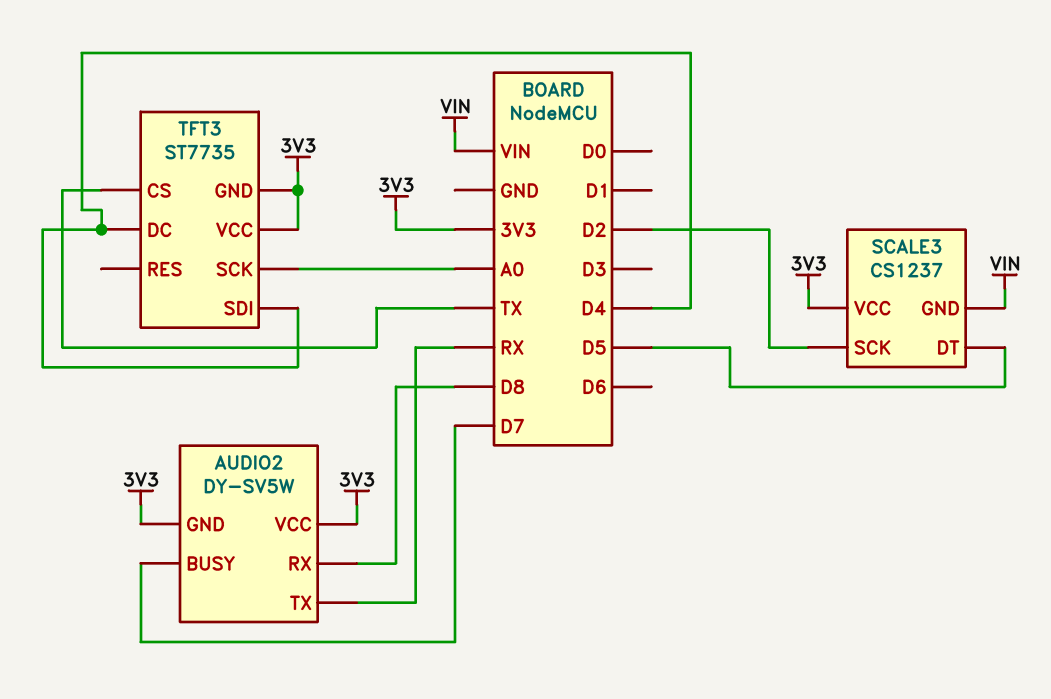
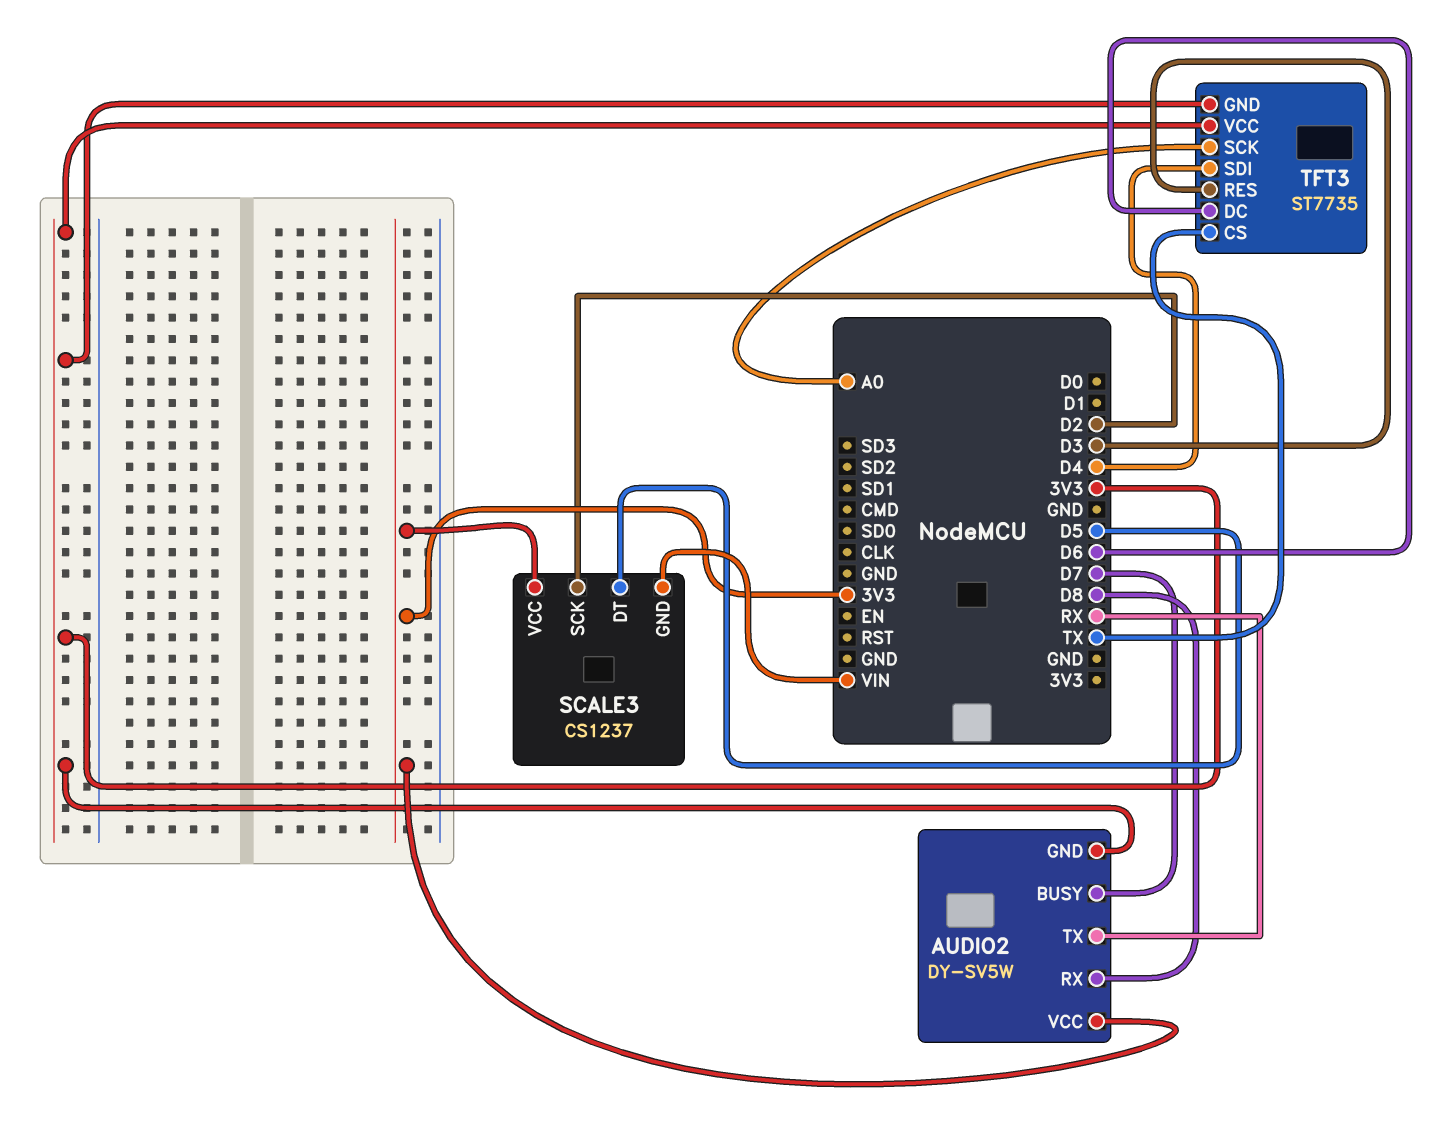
TFT3 pin DC: D4 -> D6
TFT3 pin RES: none -> D3

